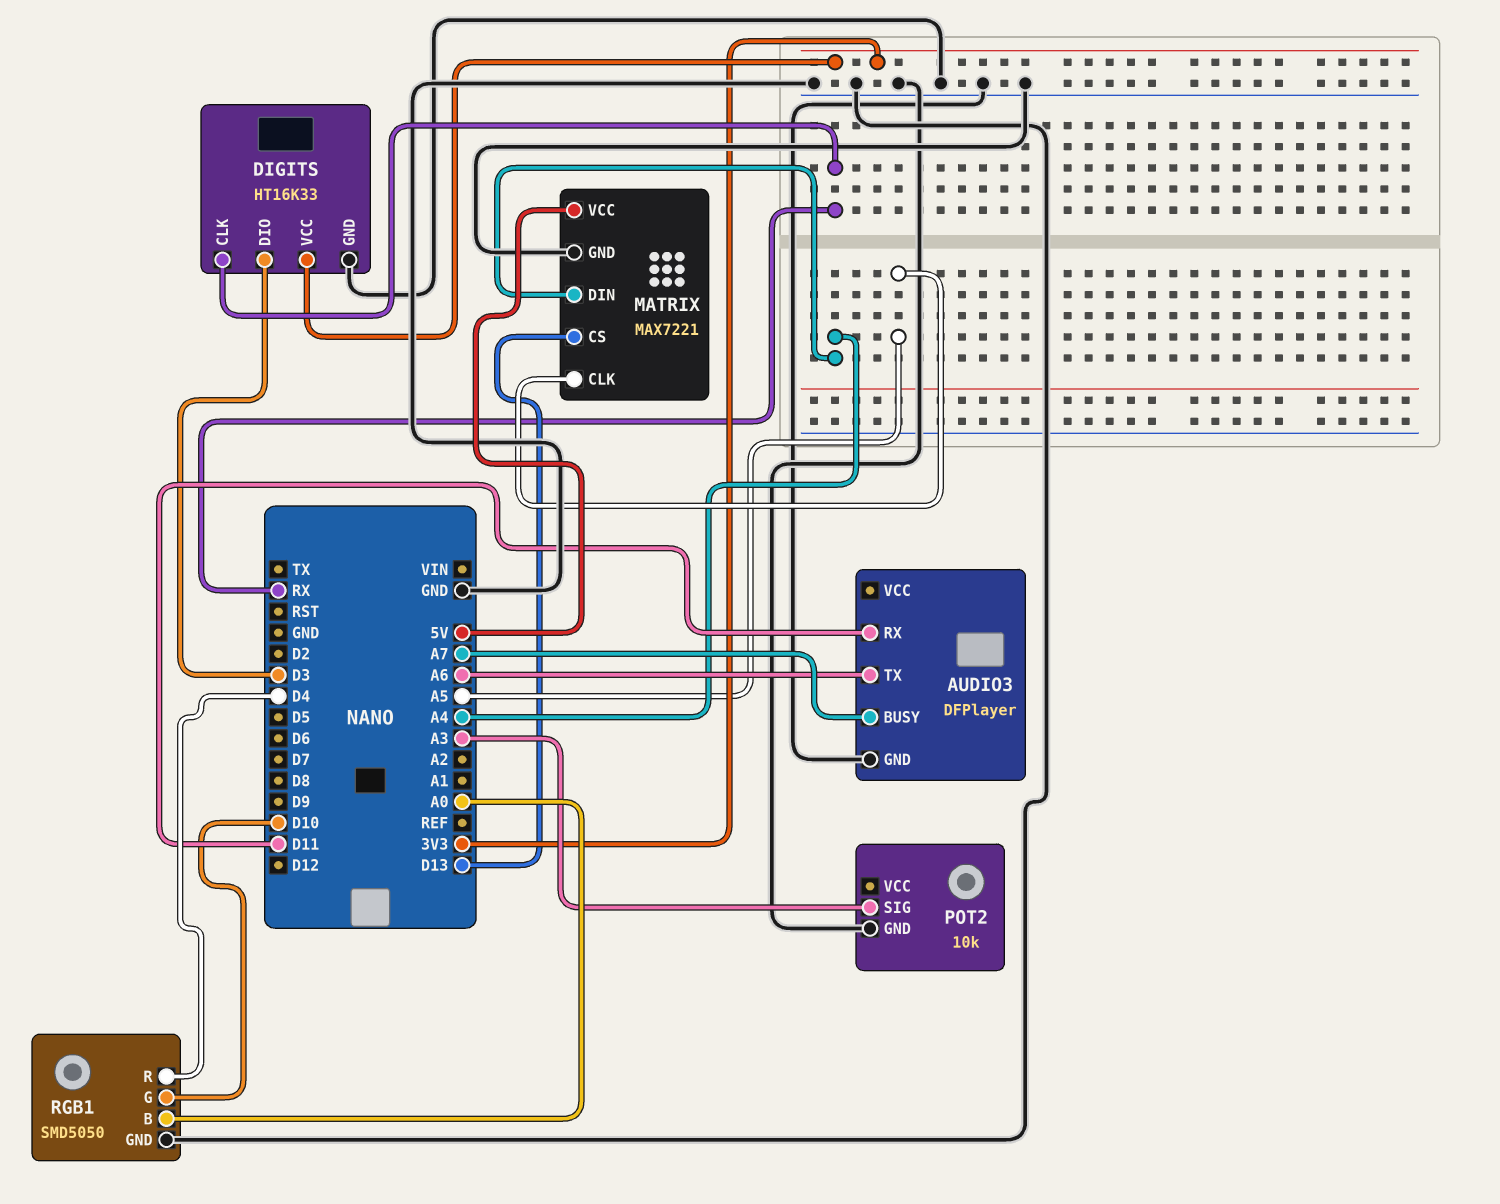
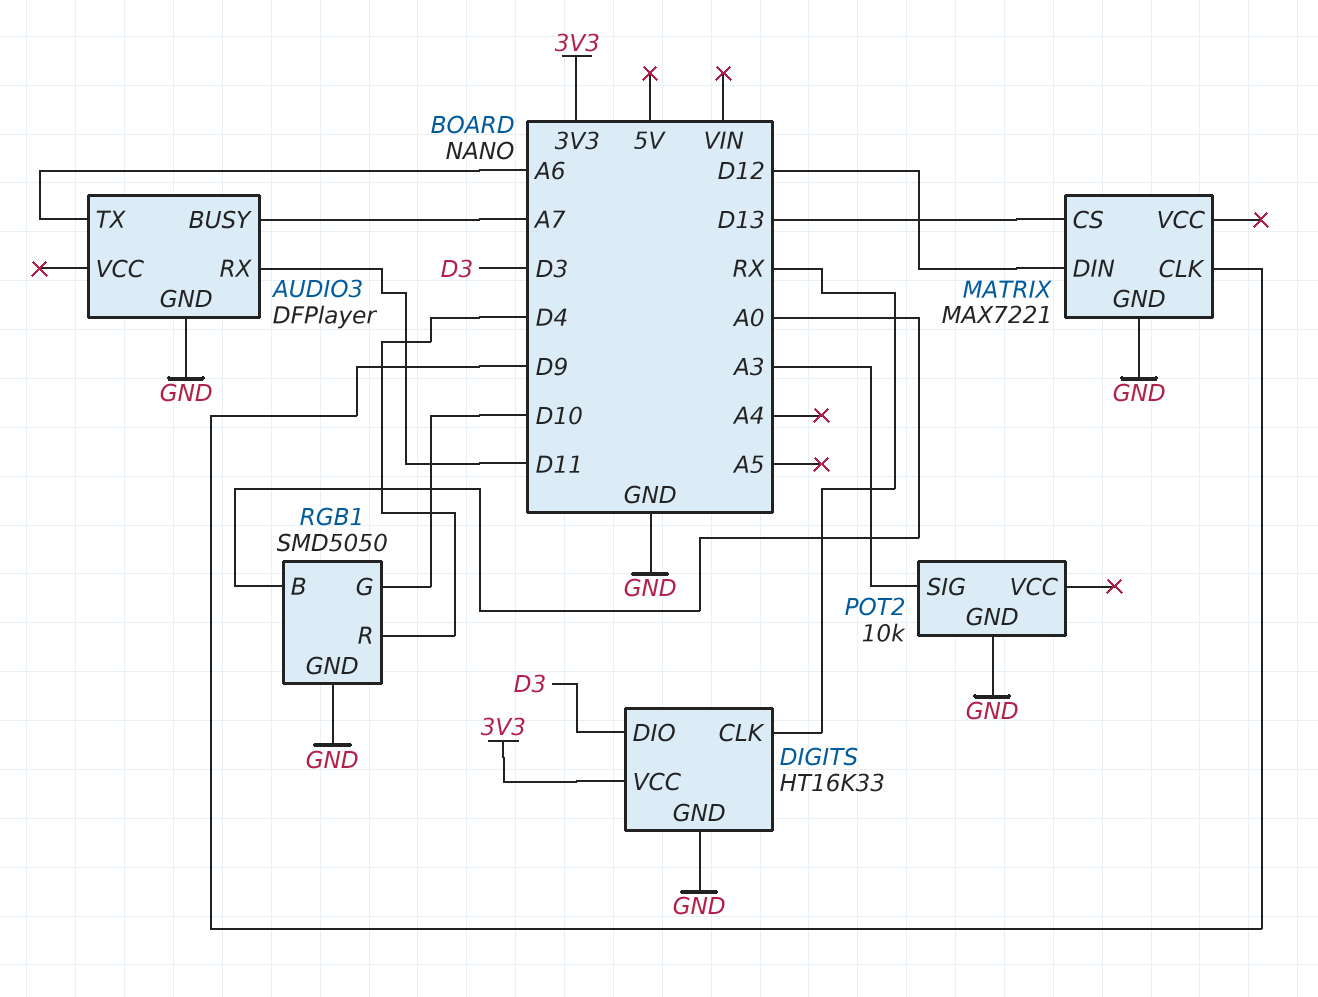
MATRIX pin CLK: A5 -> D9
MATRIX pin DIN: A4 -> D12
MATRIX pin VCC: 5V -> none

